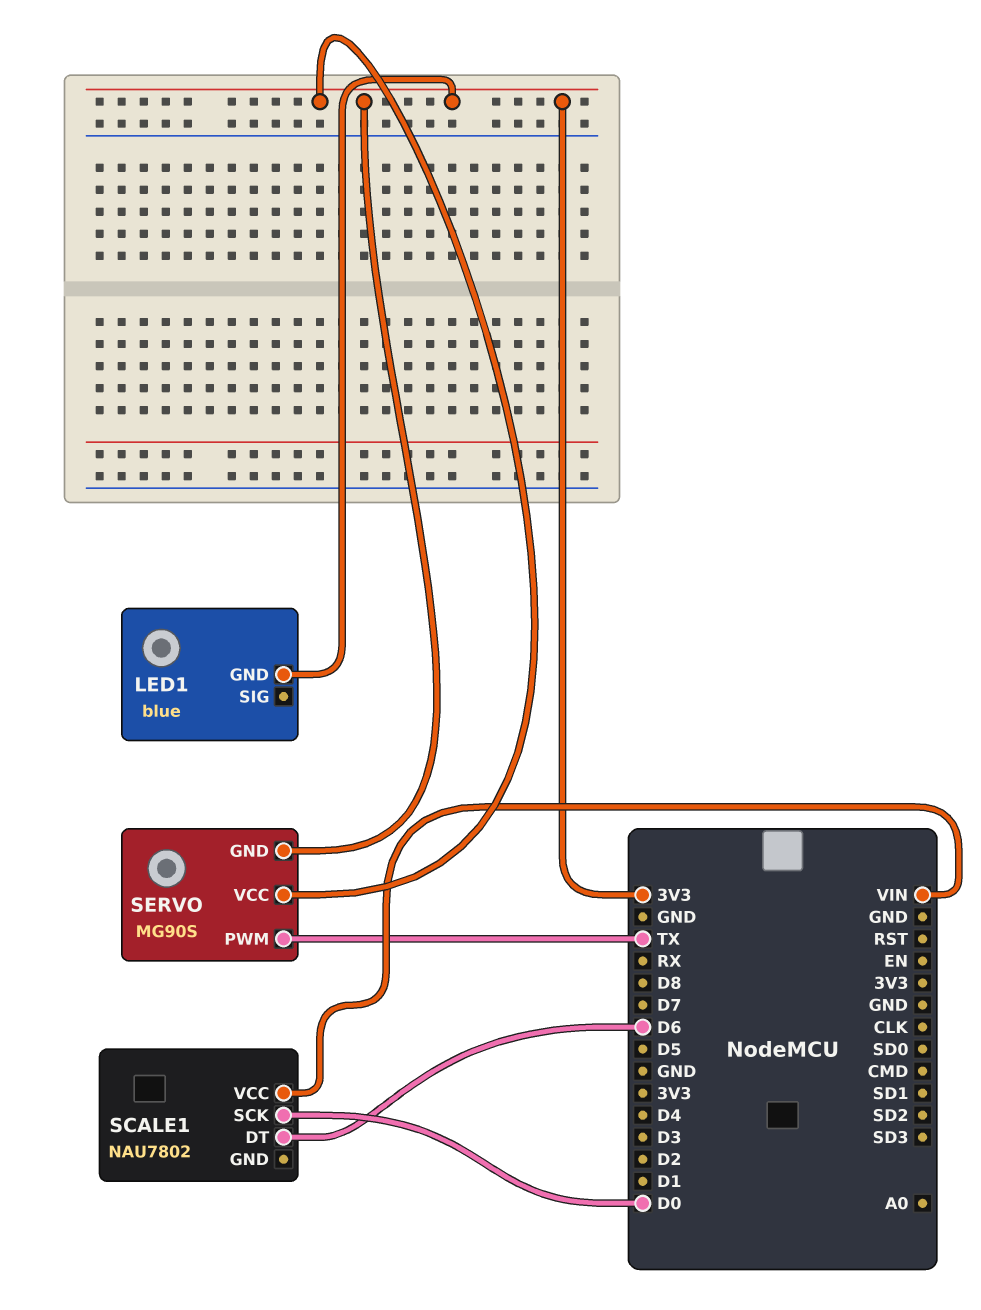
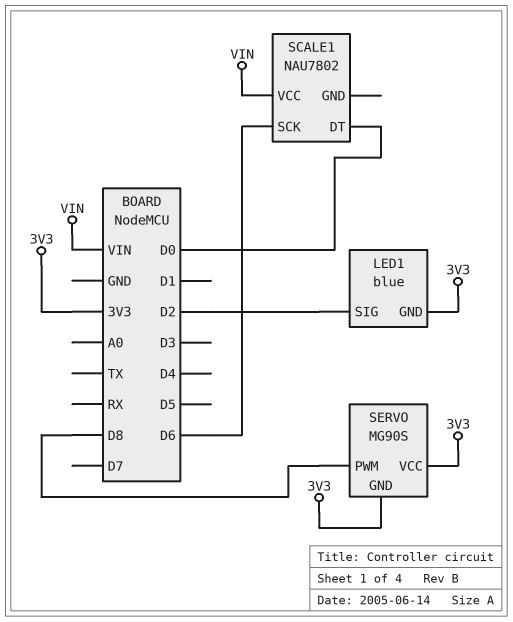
LED1 pin SIG: none -> D2
SCALE1 pin DT: D6 -> D0
SCALE1 pin SCK: D0 -> D6
SERVO pin PWM: TX -> D8

